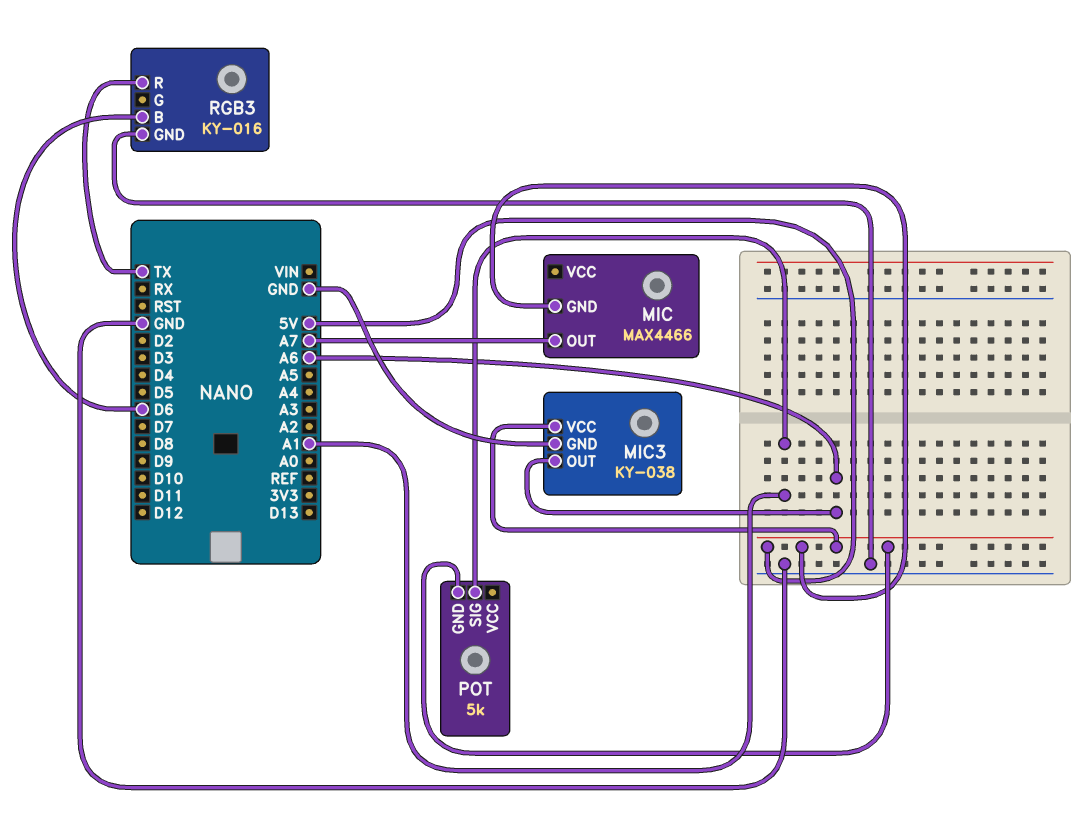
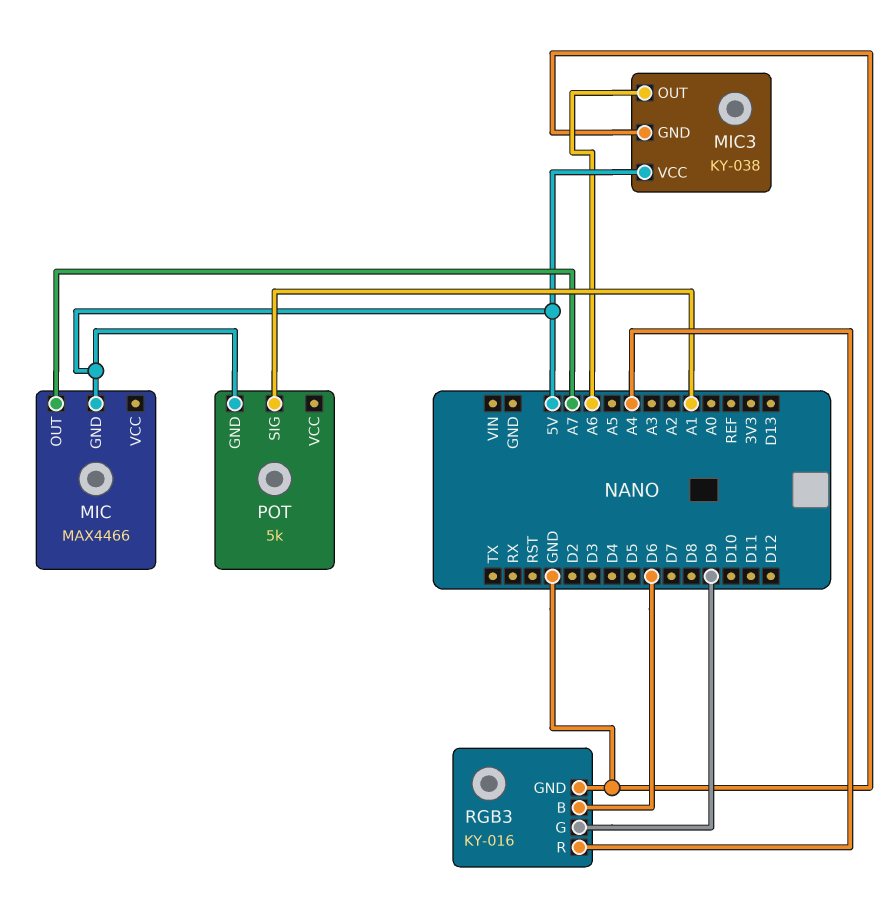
RGB3 pin G: none -> D9
RGB3 pin R: TX -> A4

